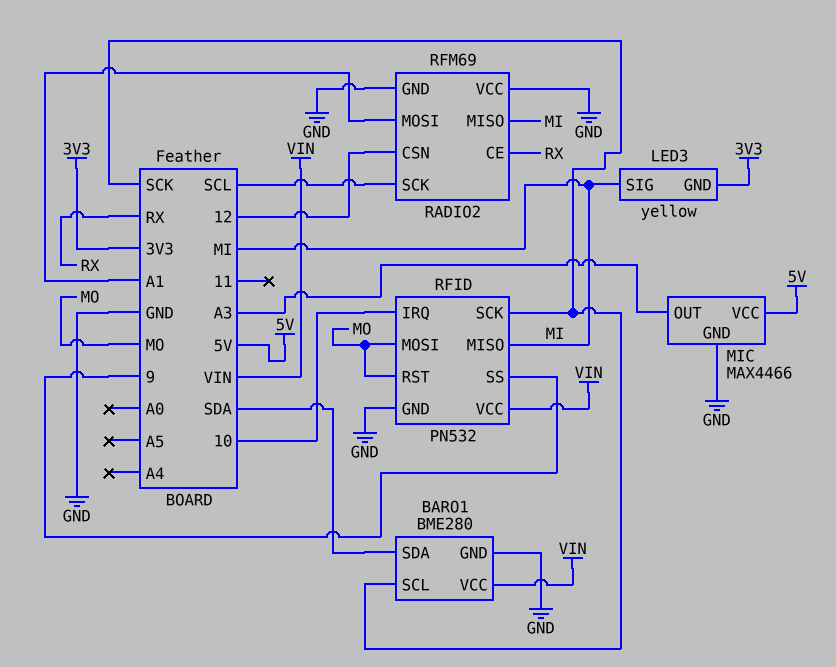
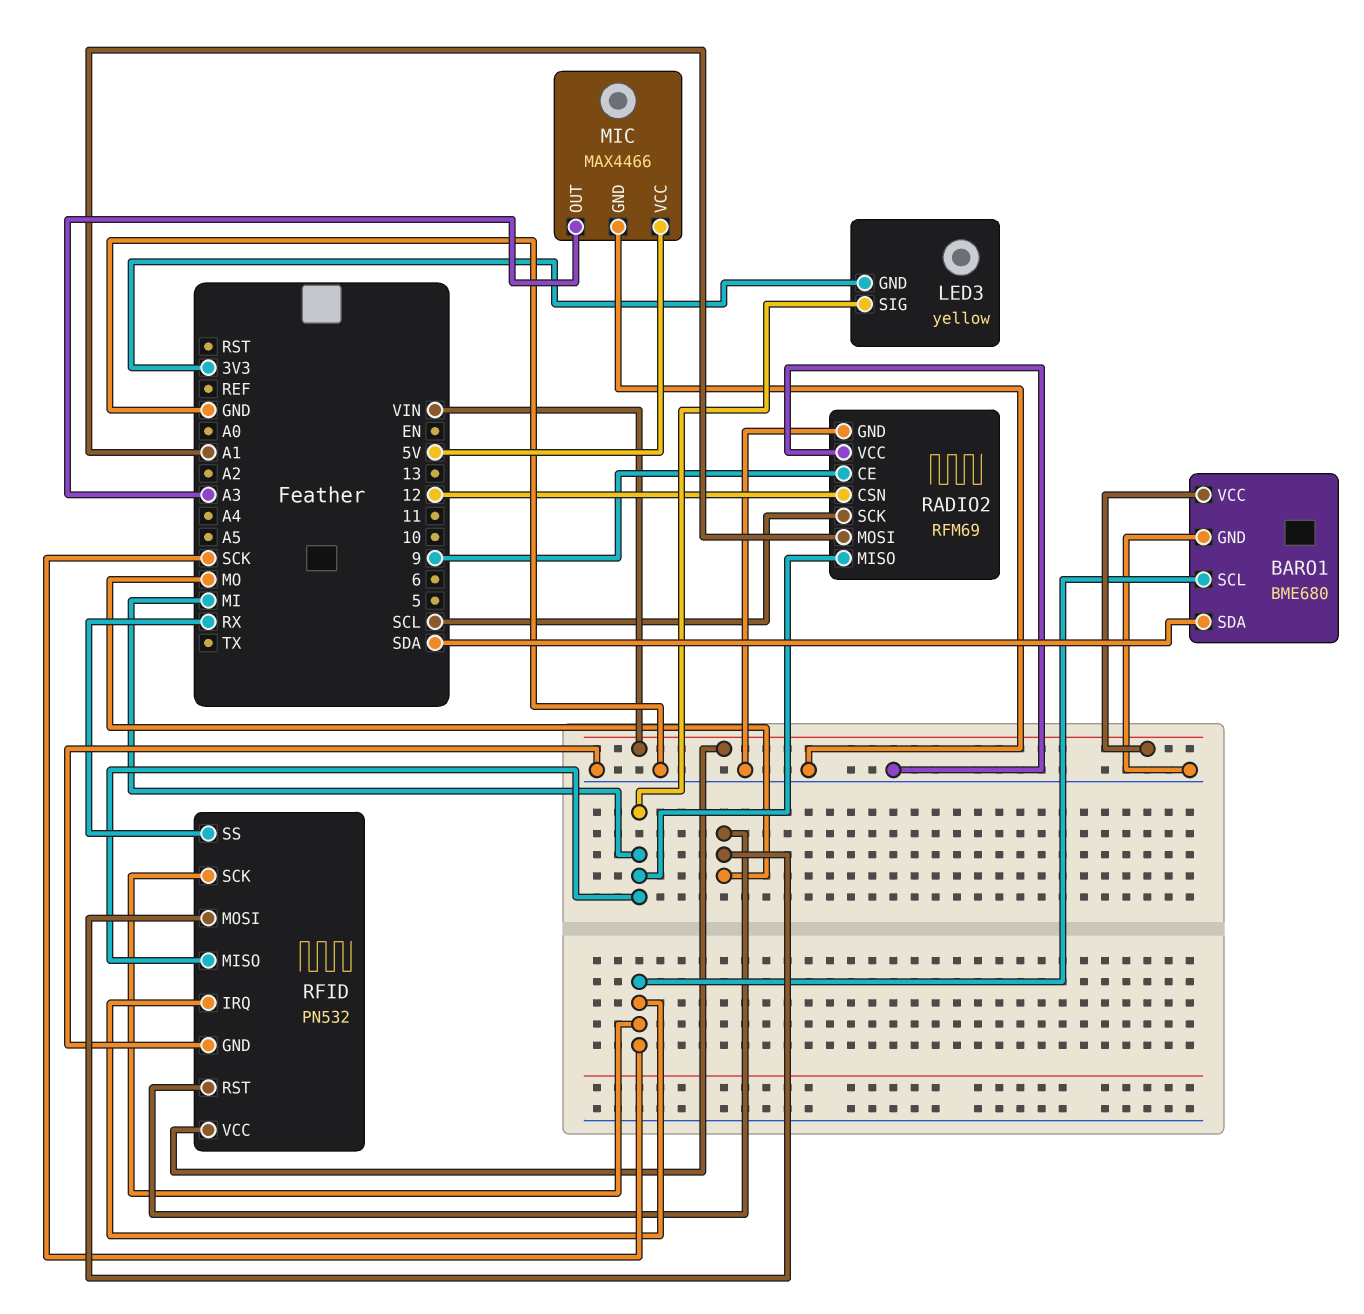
BARO1: BME280 -> BME680
RADIO2 pin CE: RX -> 9
RFID pin IRQ: 10 -> SCK
RFID pin SS: 9 -> RX

